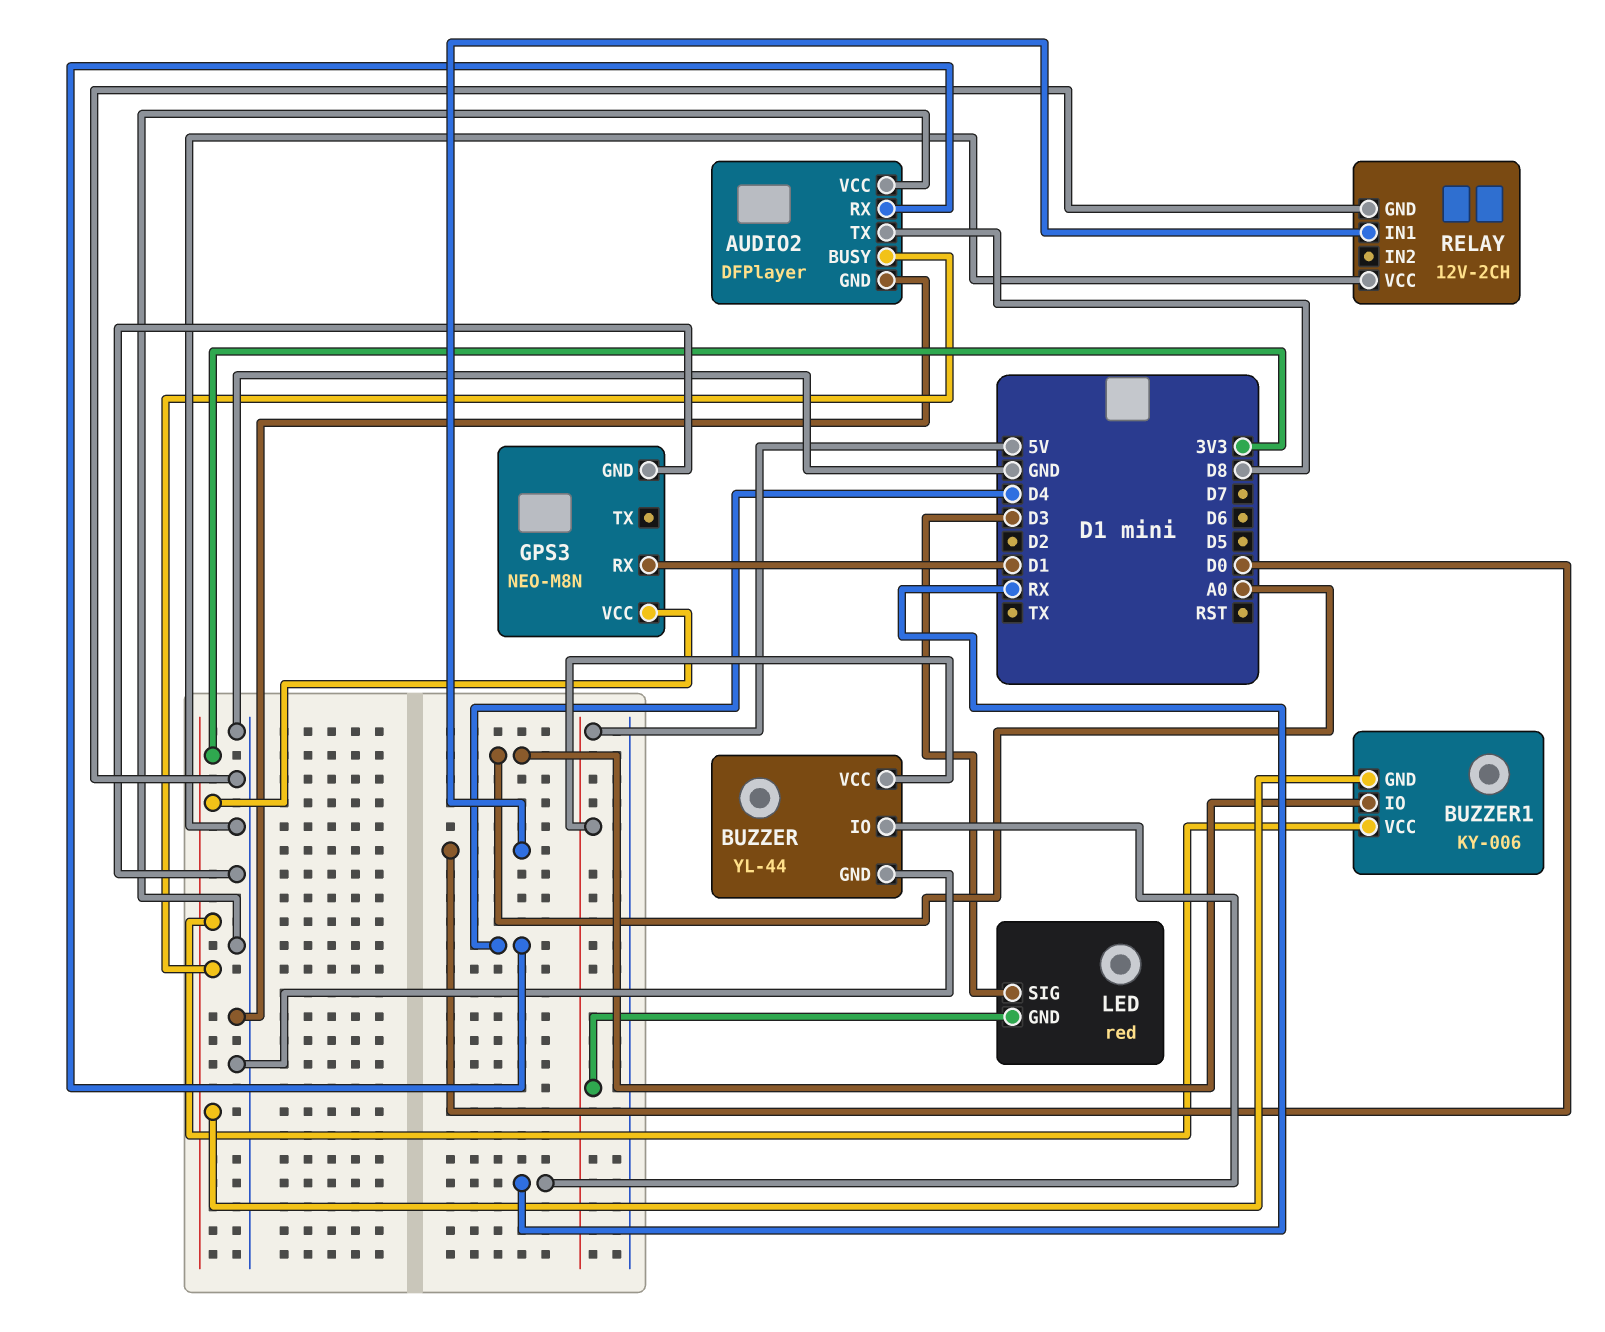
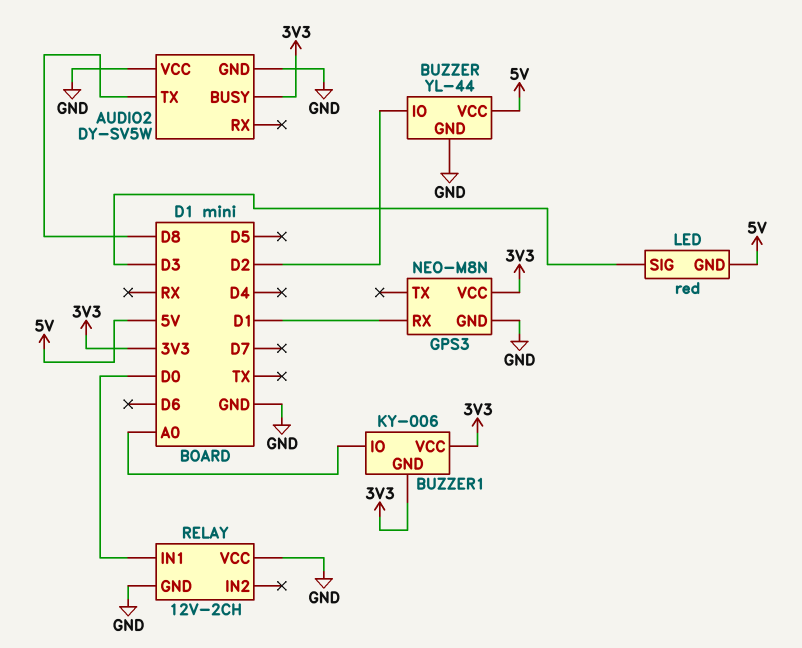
AUDIO2: DFPlayer -> DY-SV5W
AUDIO2 pin RX: D4 -> none
BUZZER pin IO: RX -> D2

